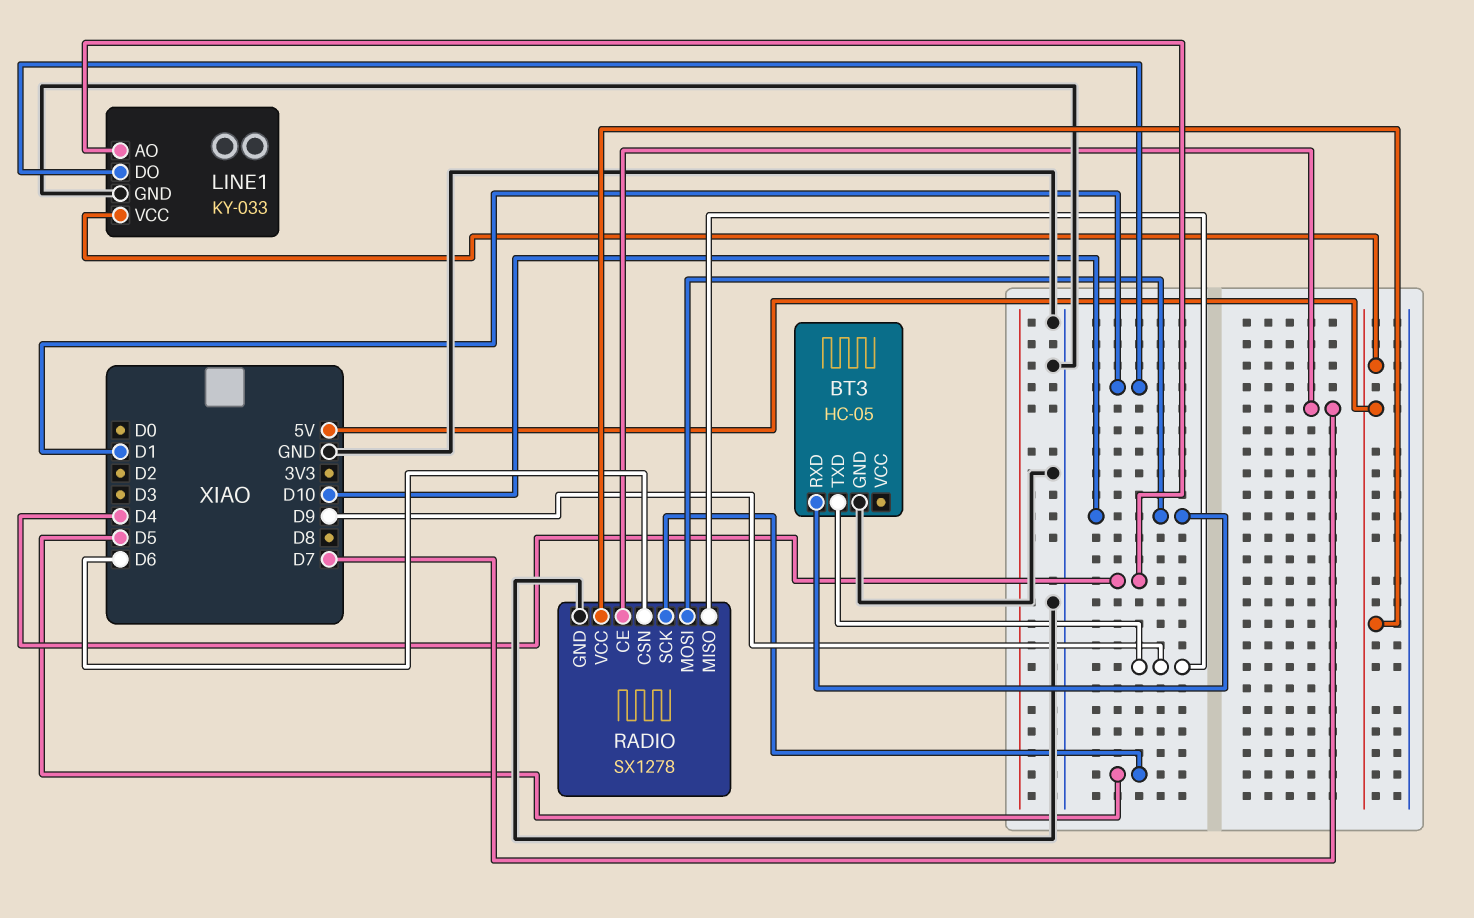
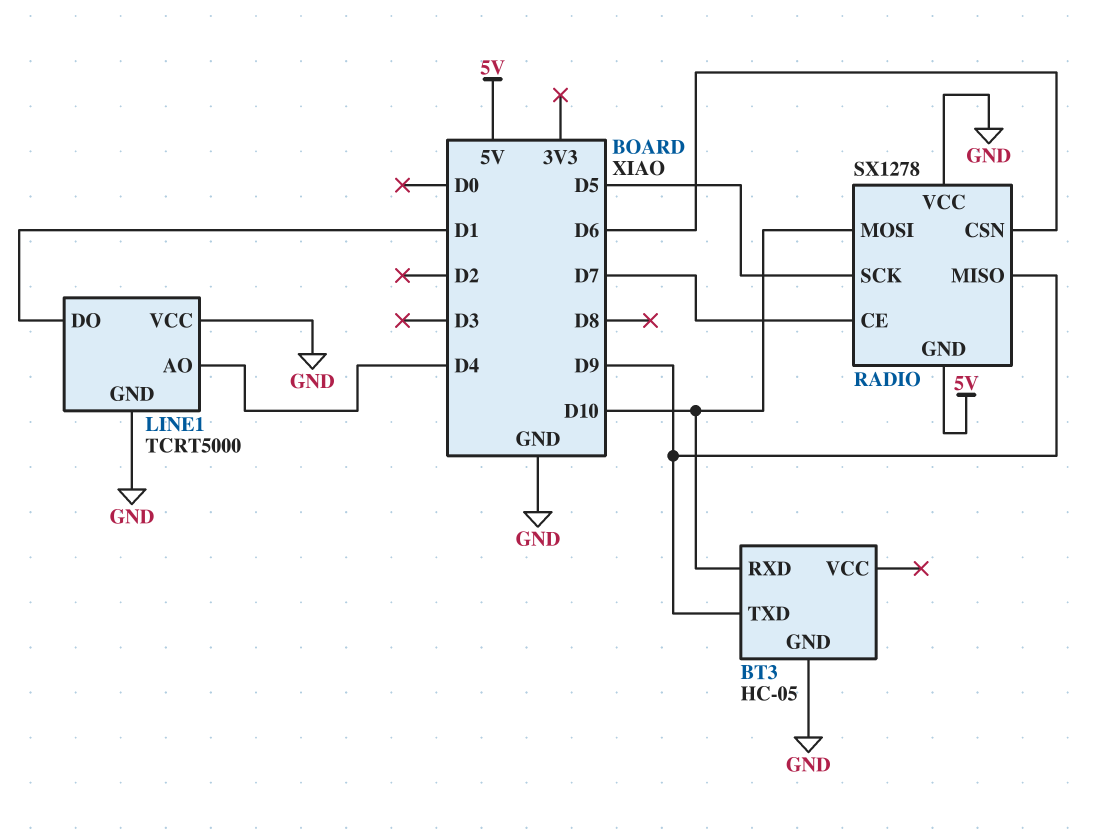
LINE1: KY-033 -> TCRT5000
LINE1 pin VCC: 5V -> GND
RADIO pin GND: GND -> 5V
RADIO pin VCC: 5V -> GND

